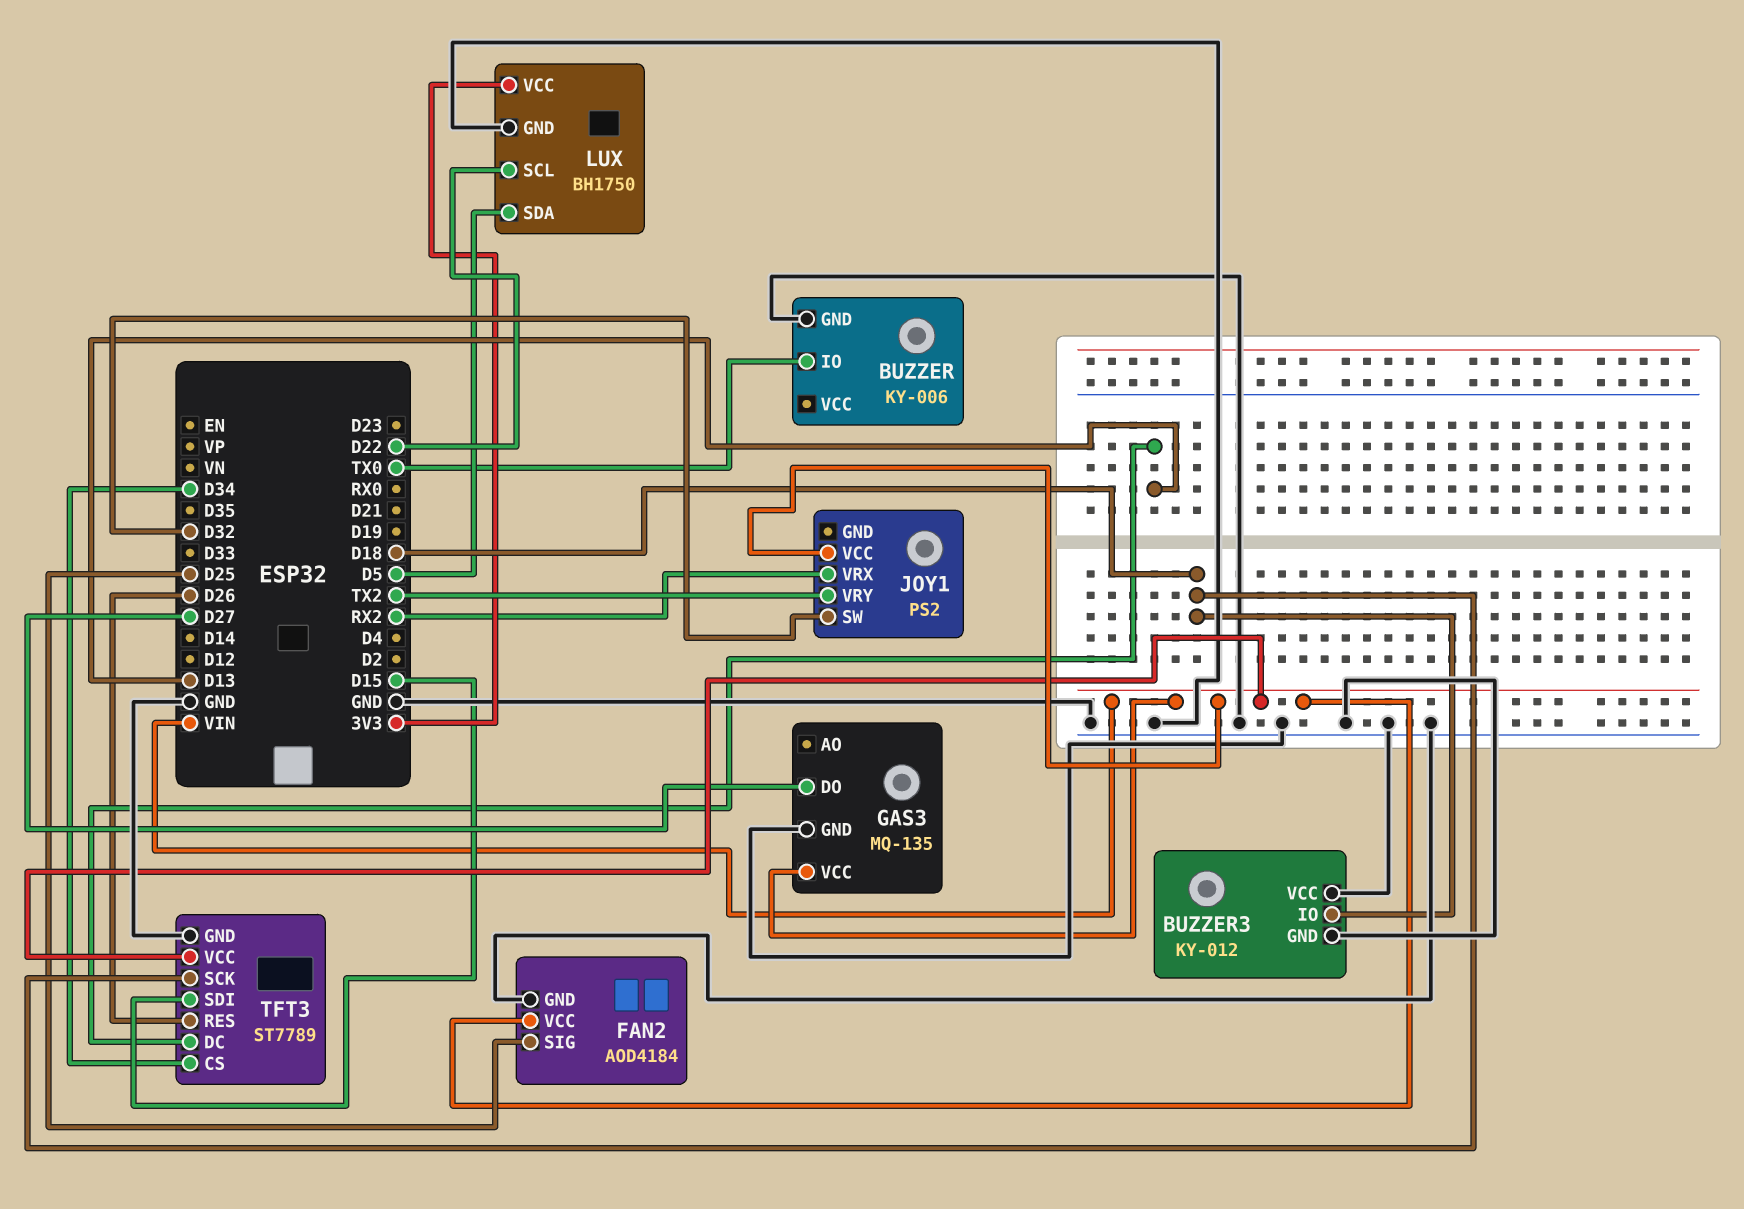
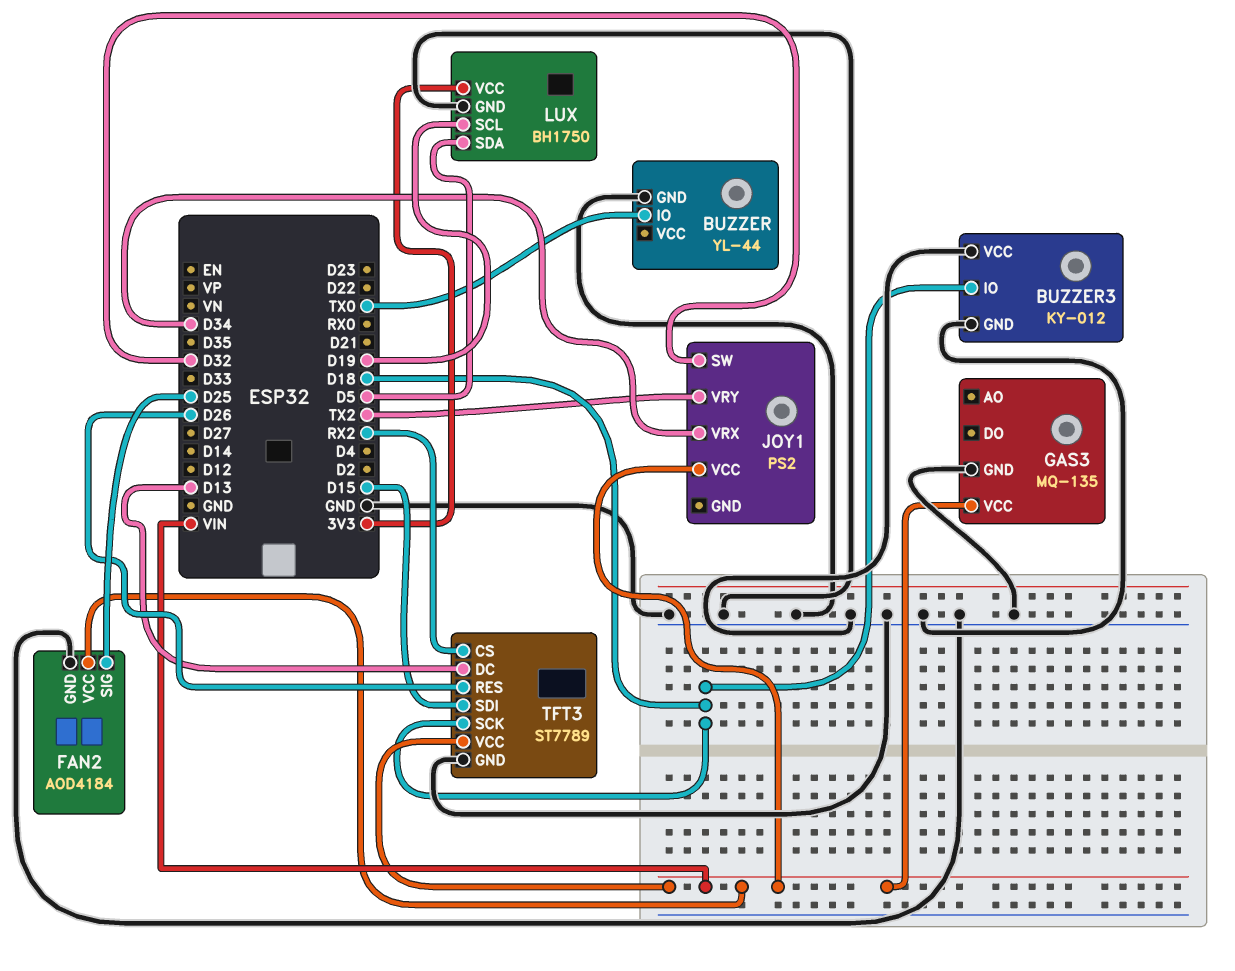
BUZZER: KY-006 -> YL-44
GAS3 pin DO: D27 -> none
JOY1 pin VRX: RX2 -> D34
LUX pin SCL: D22 -> D19
TFT3 pin CS: D34 -> RX2

